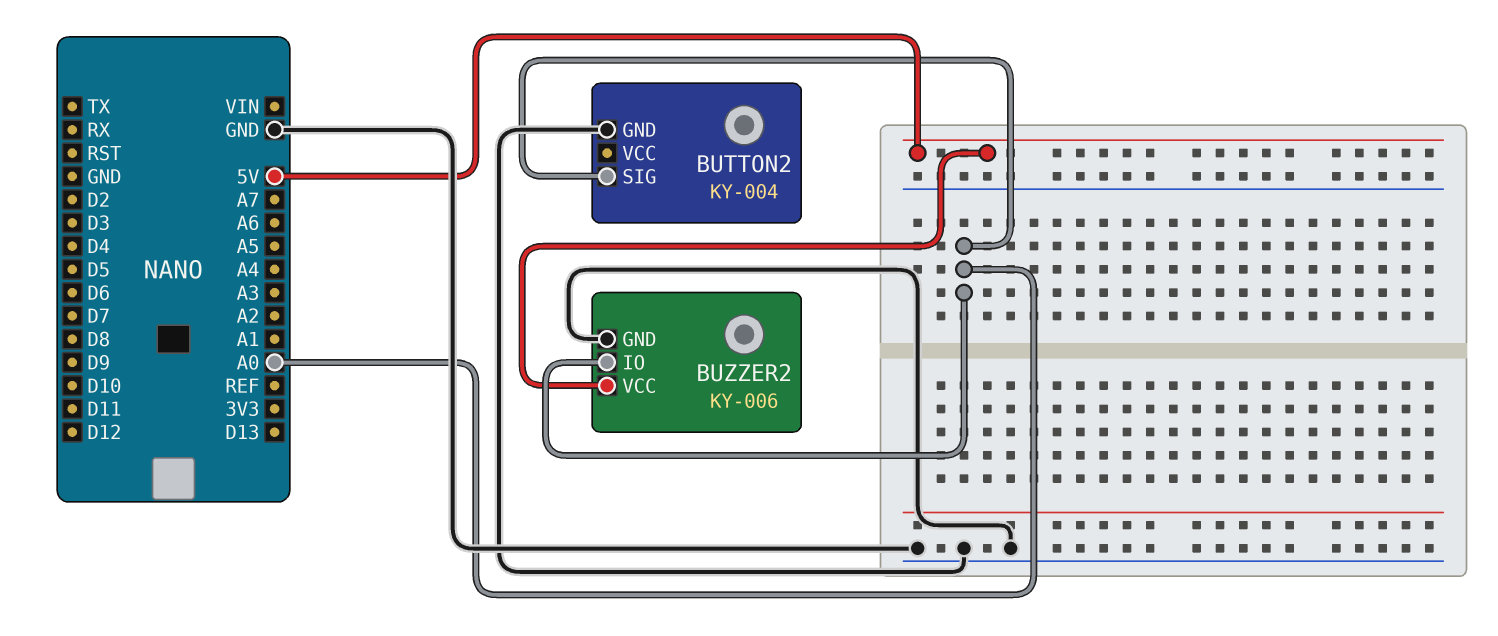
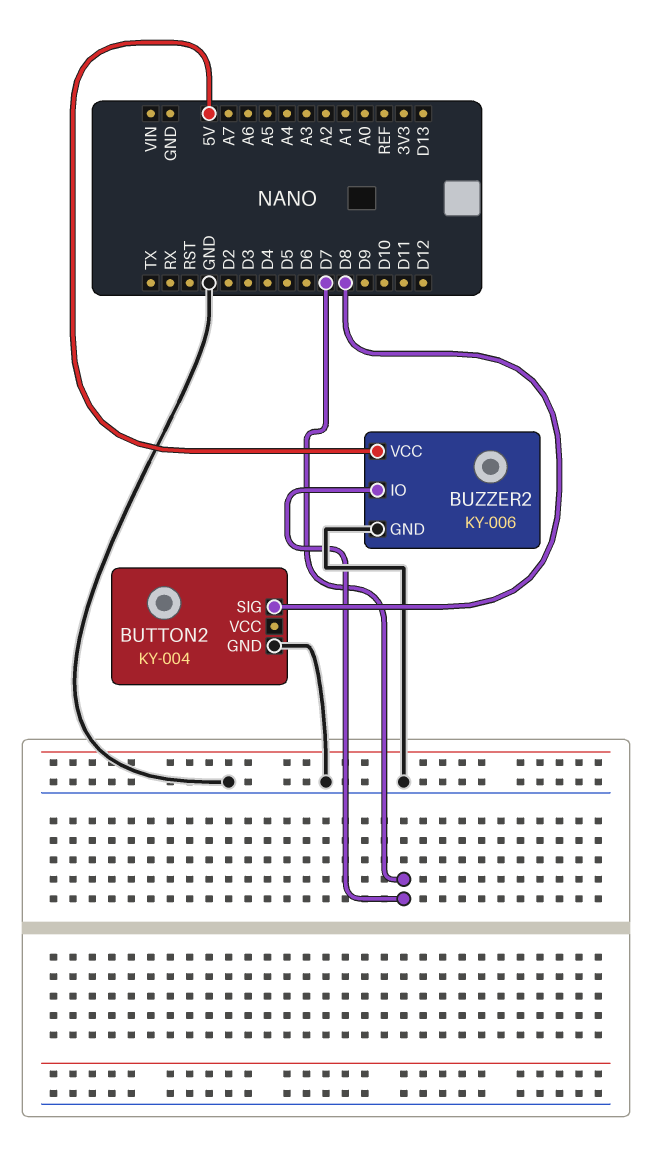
BUTTON2 pin SIG: A0 -> D8
BUZZER2 pin IO: A0 -> D7

